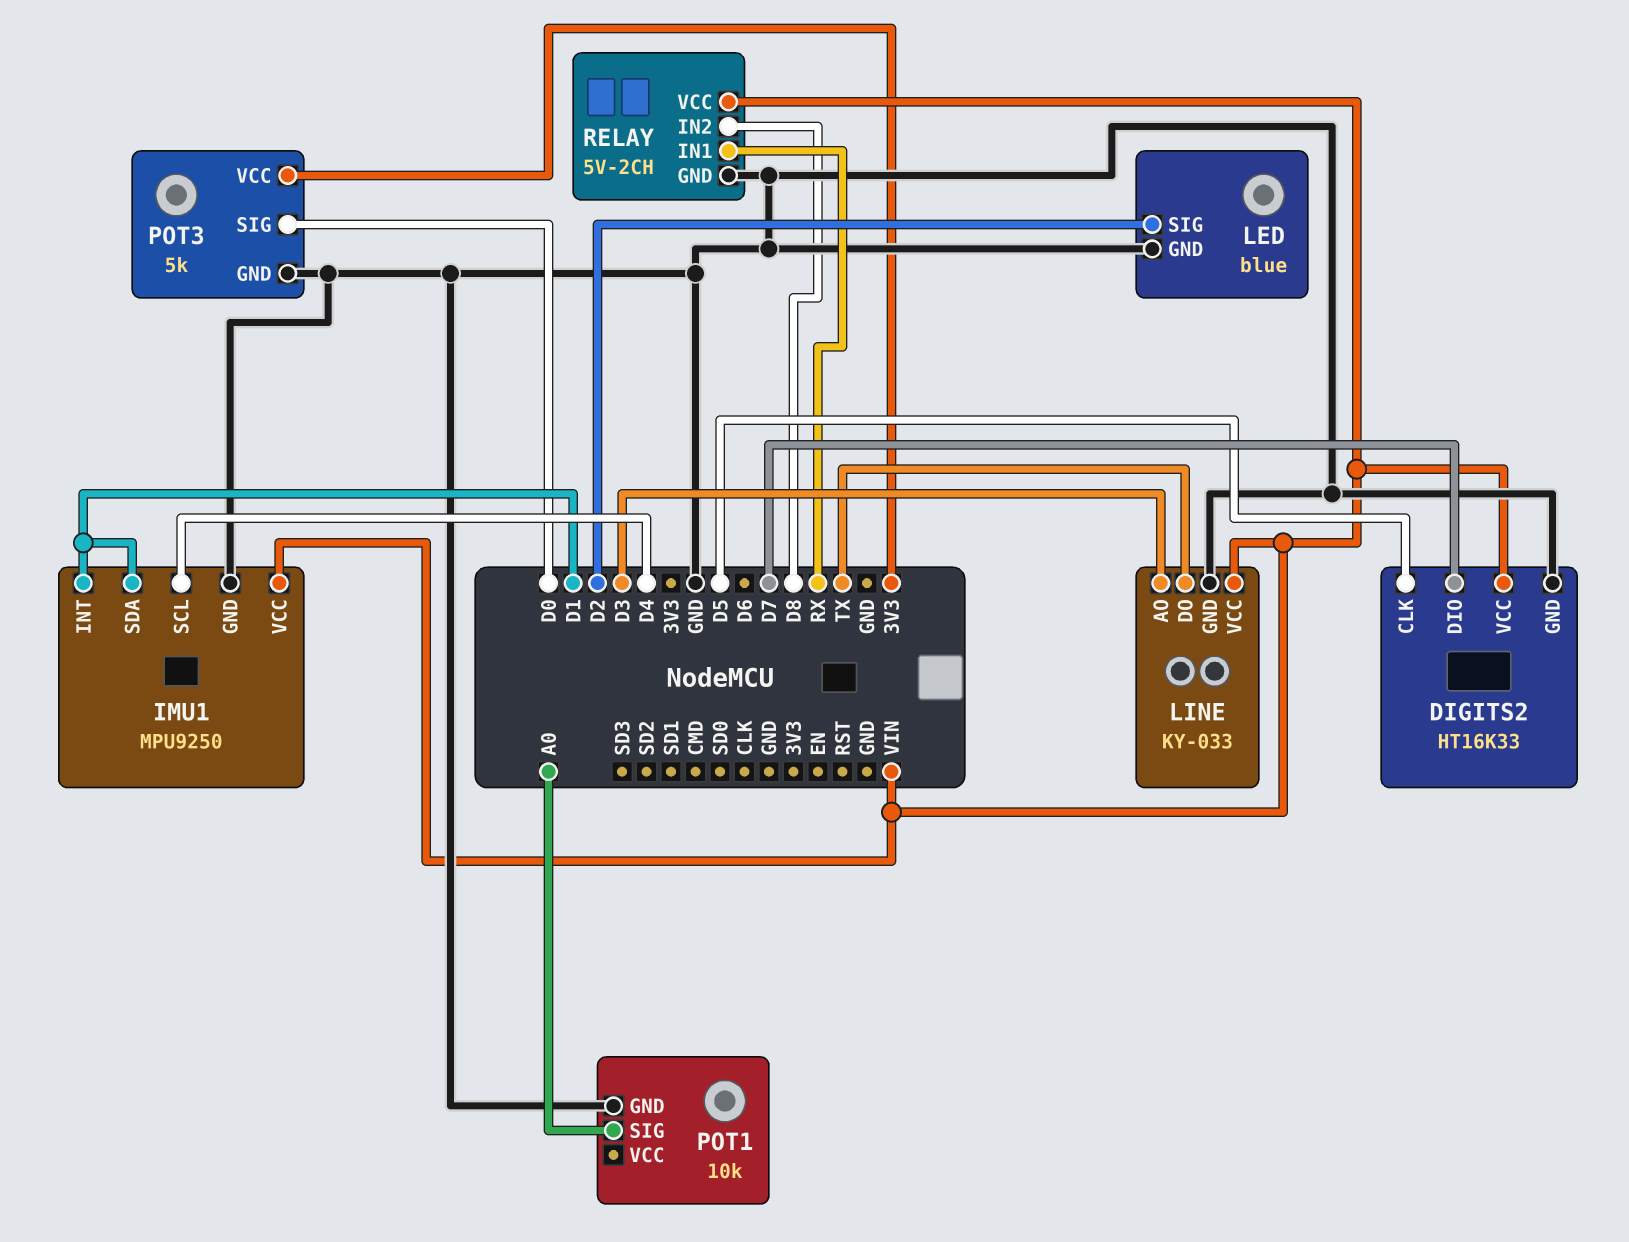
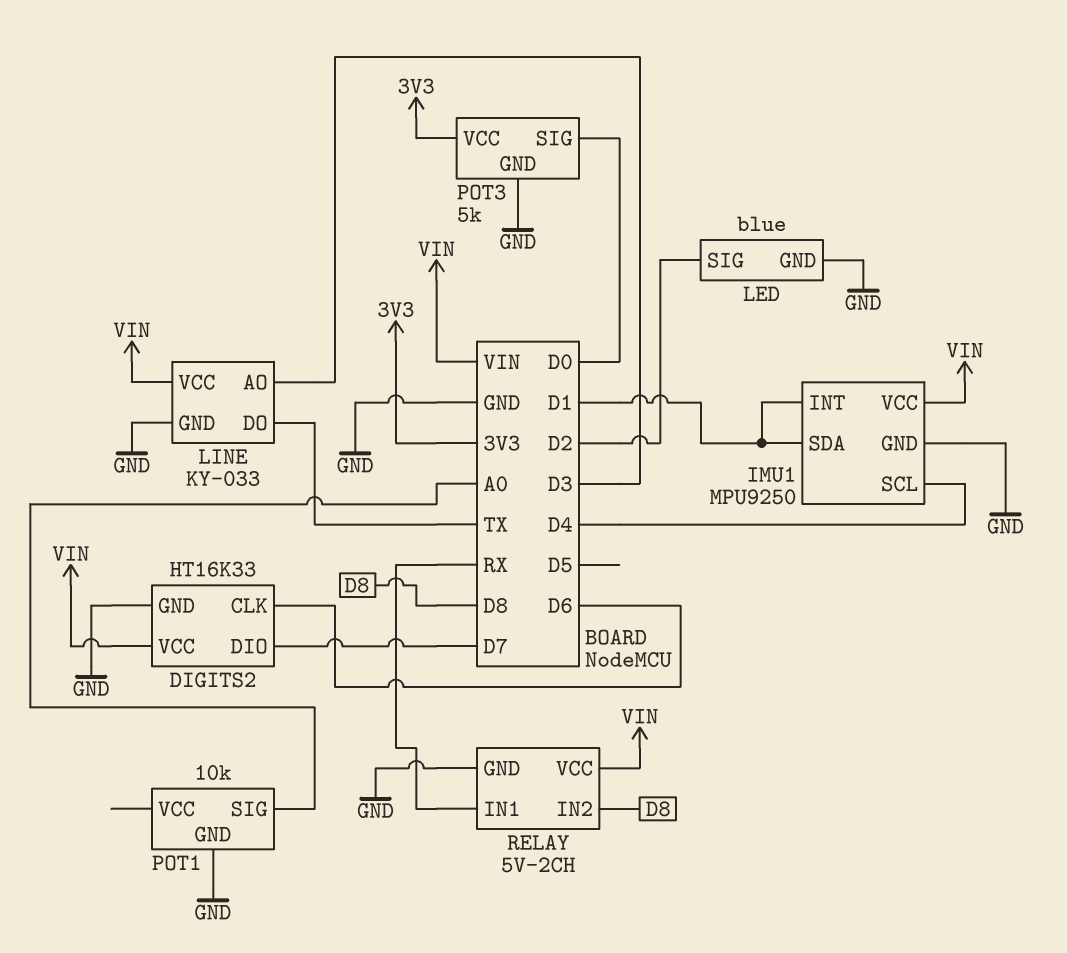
DIGITS2 pin CLK: D5 -> D6

